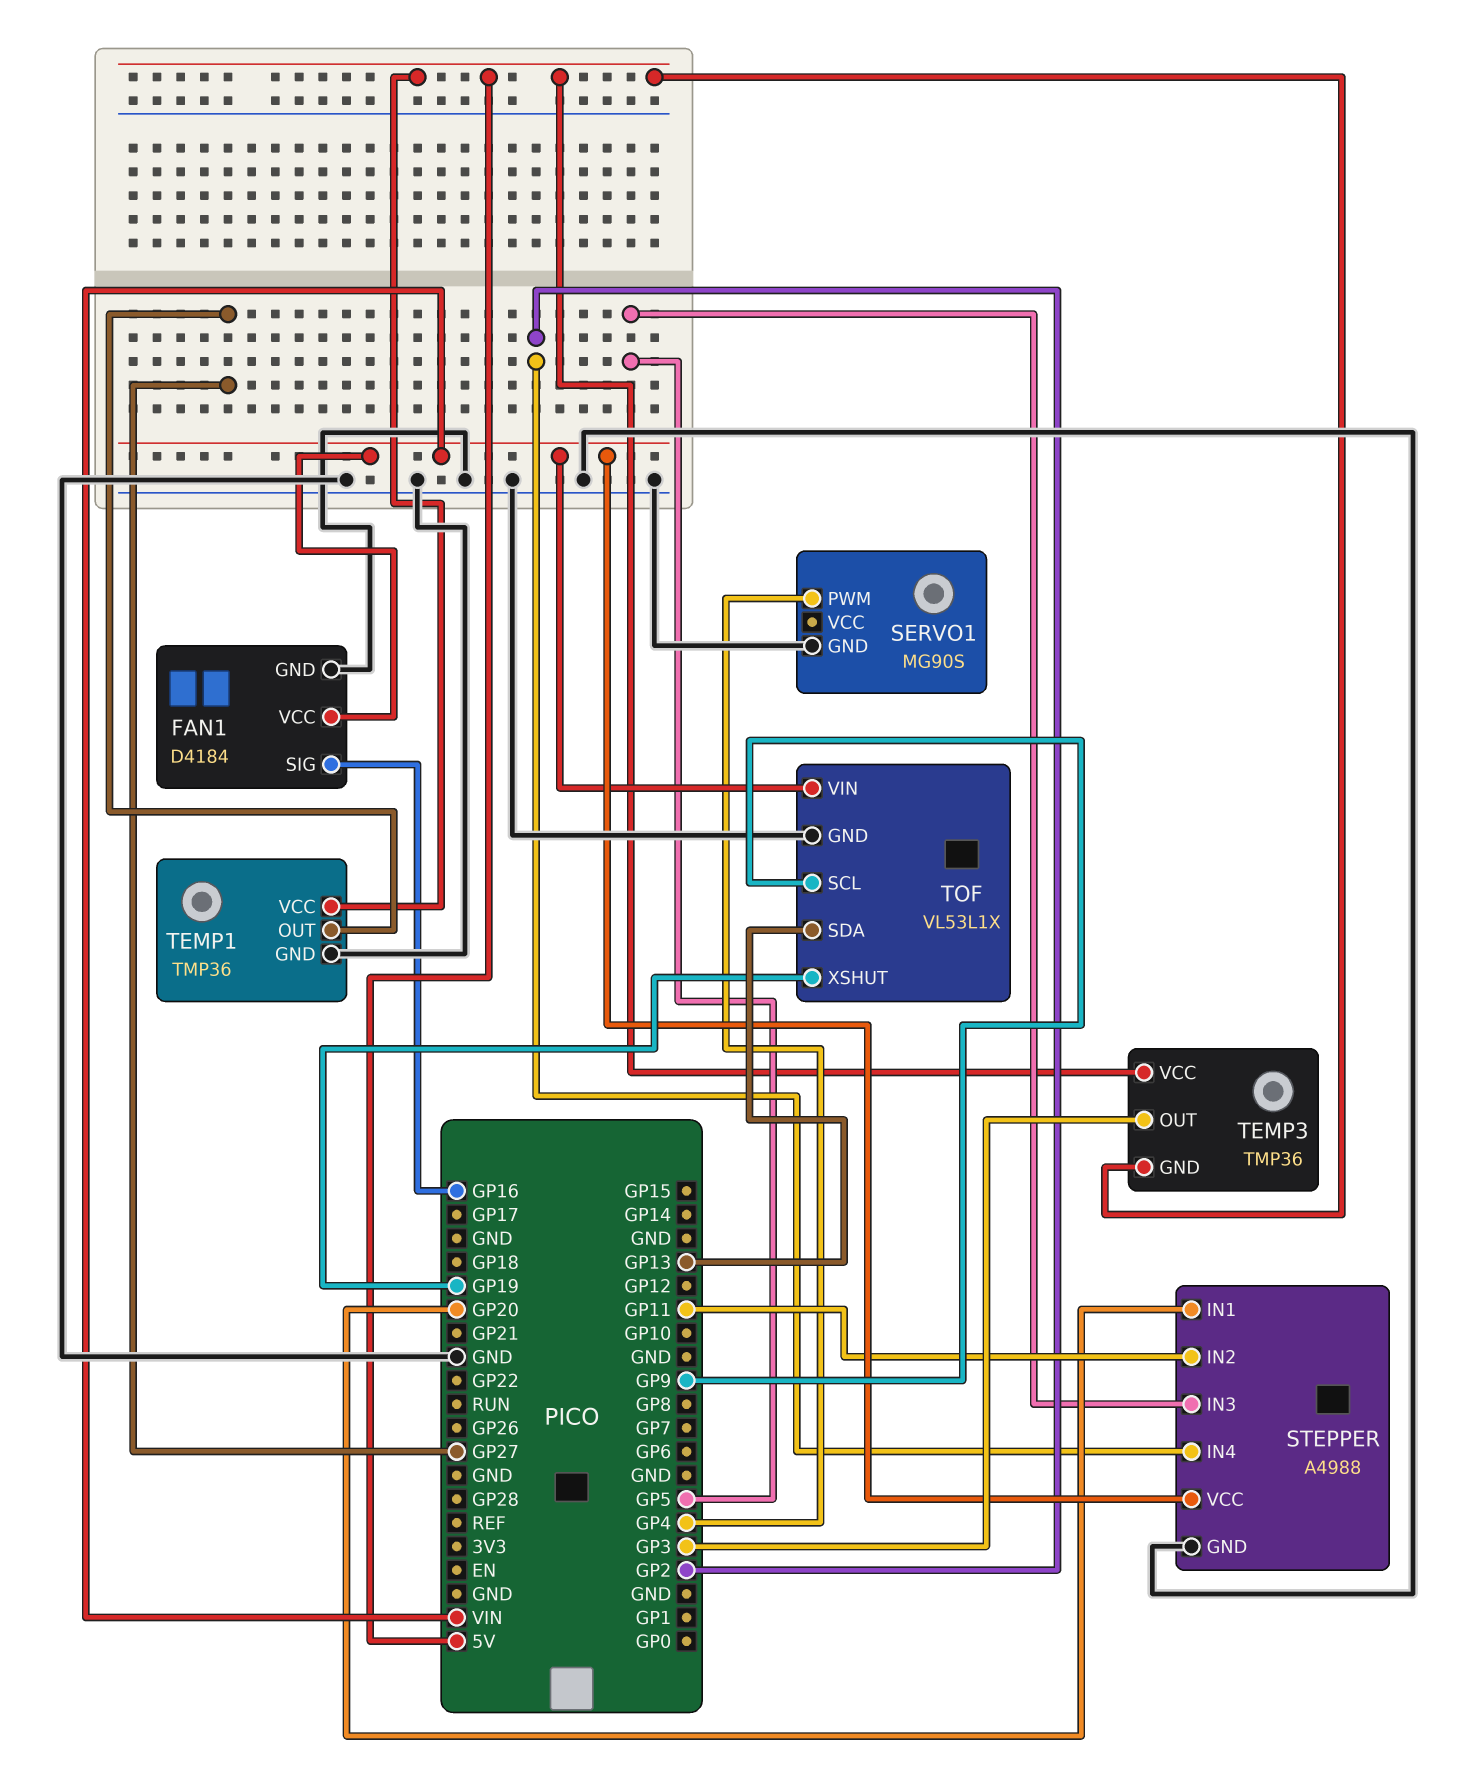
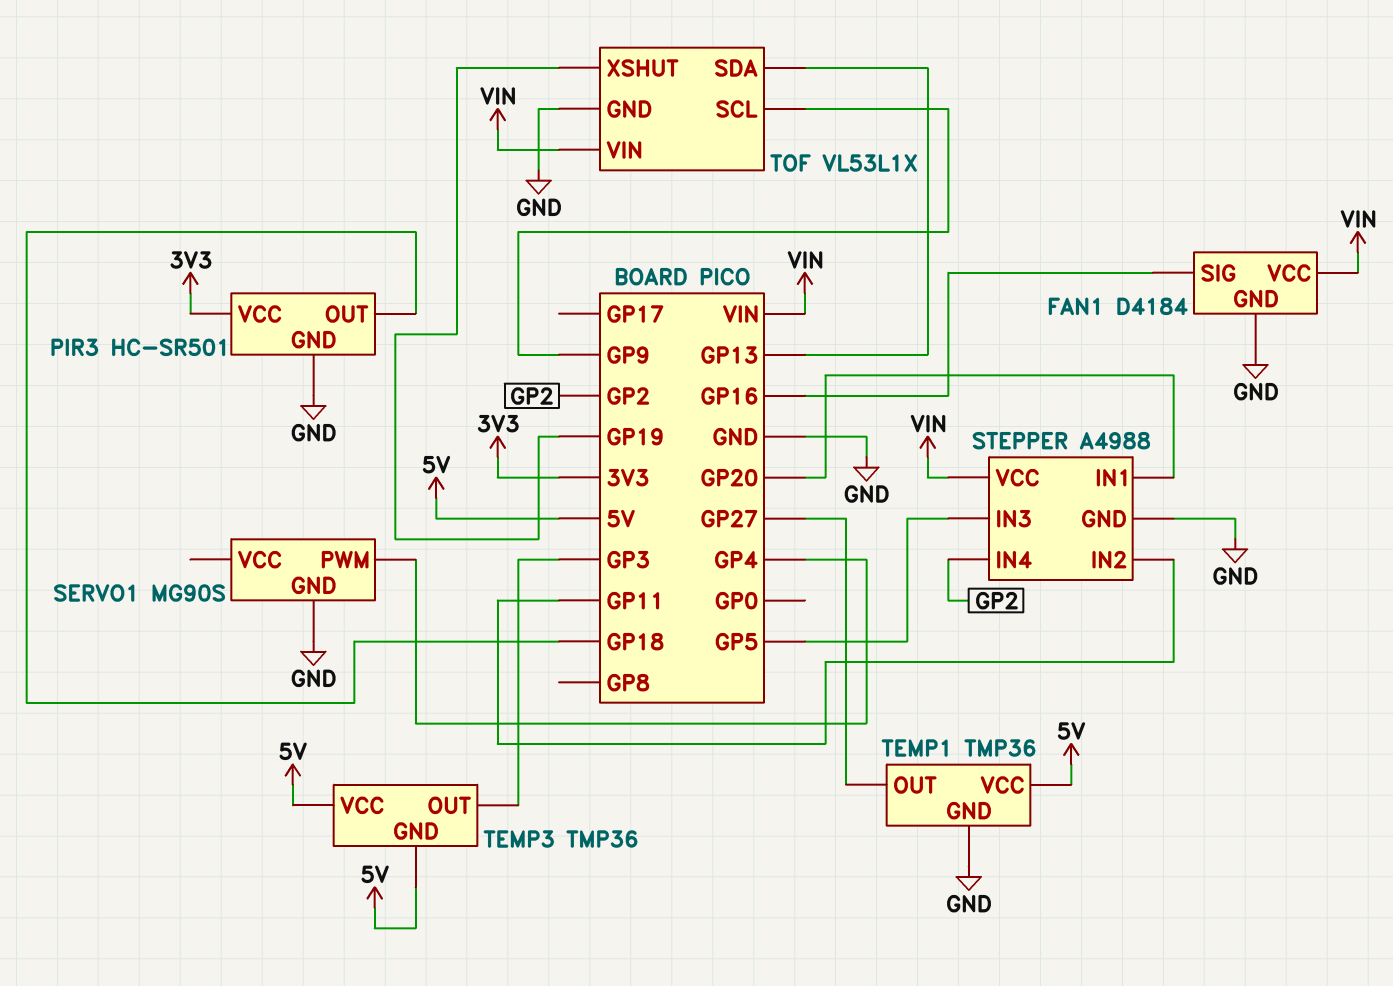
PIR3: none -> HC-SR501
PIR3 pin GND: none -> GND
PIR3 pin OUT: none -> GP18
PIR3 pin VCC: none -> 3V3

